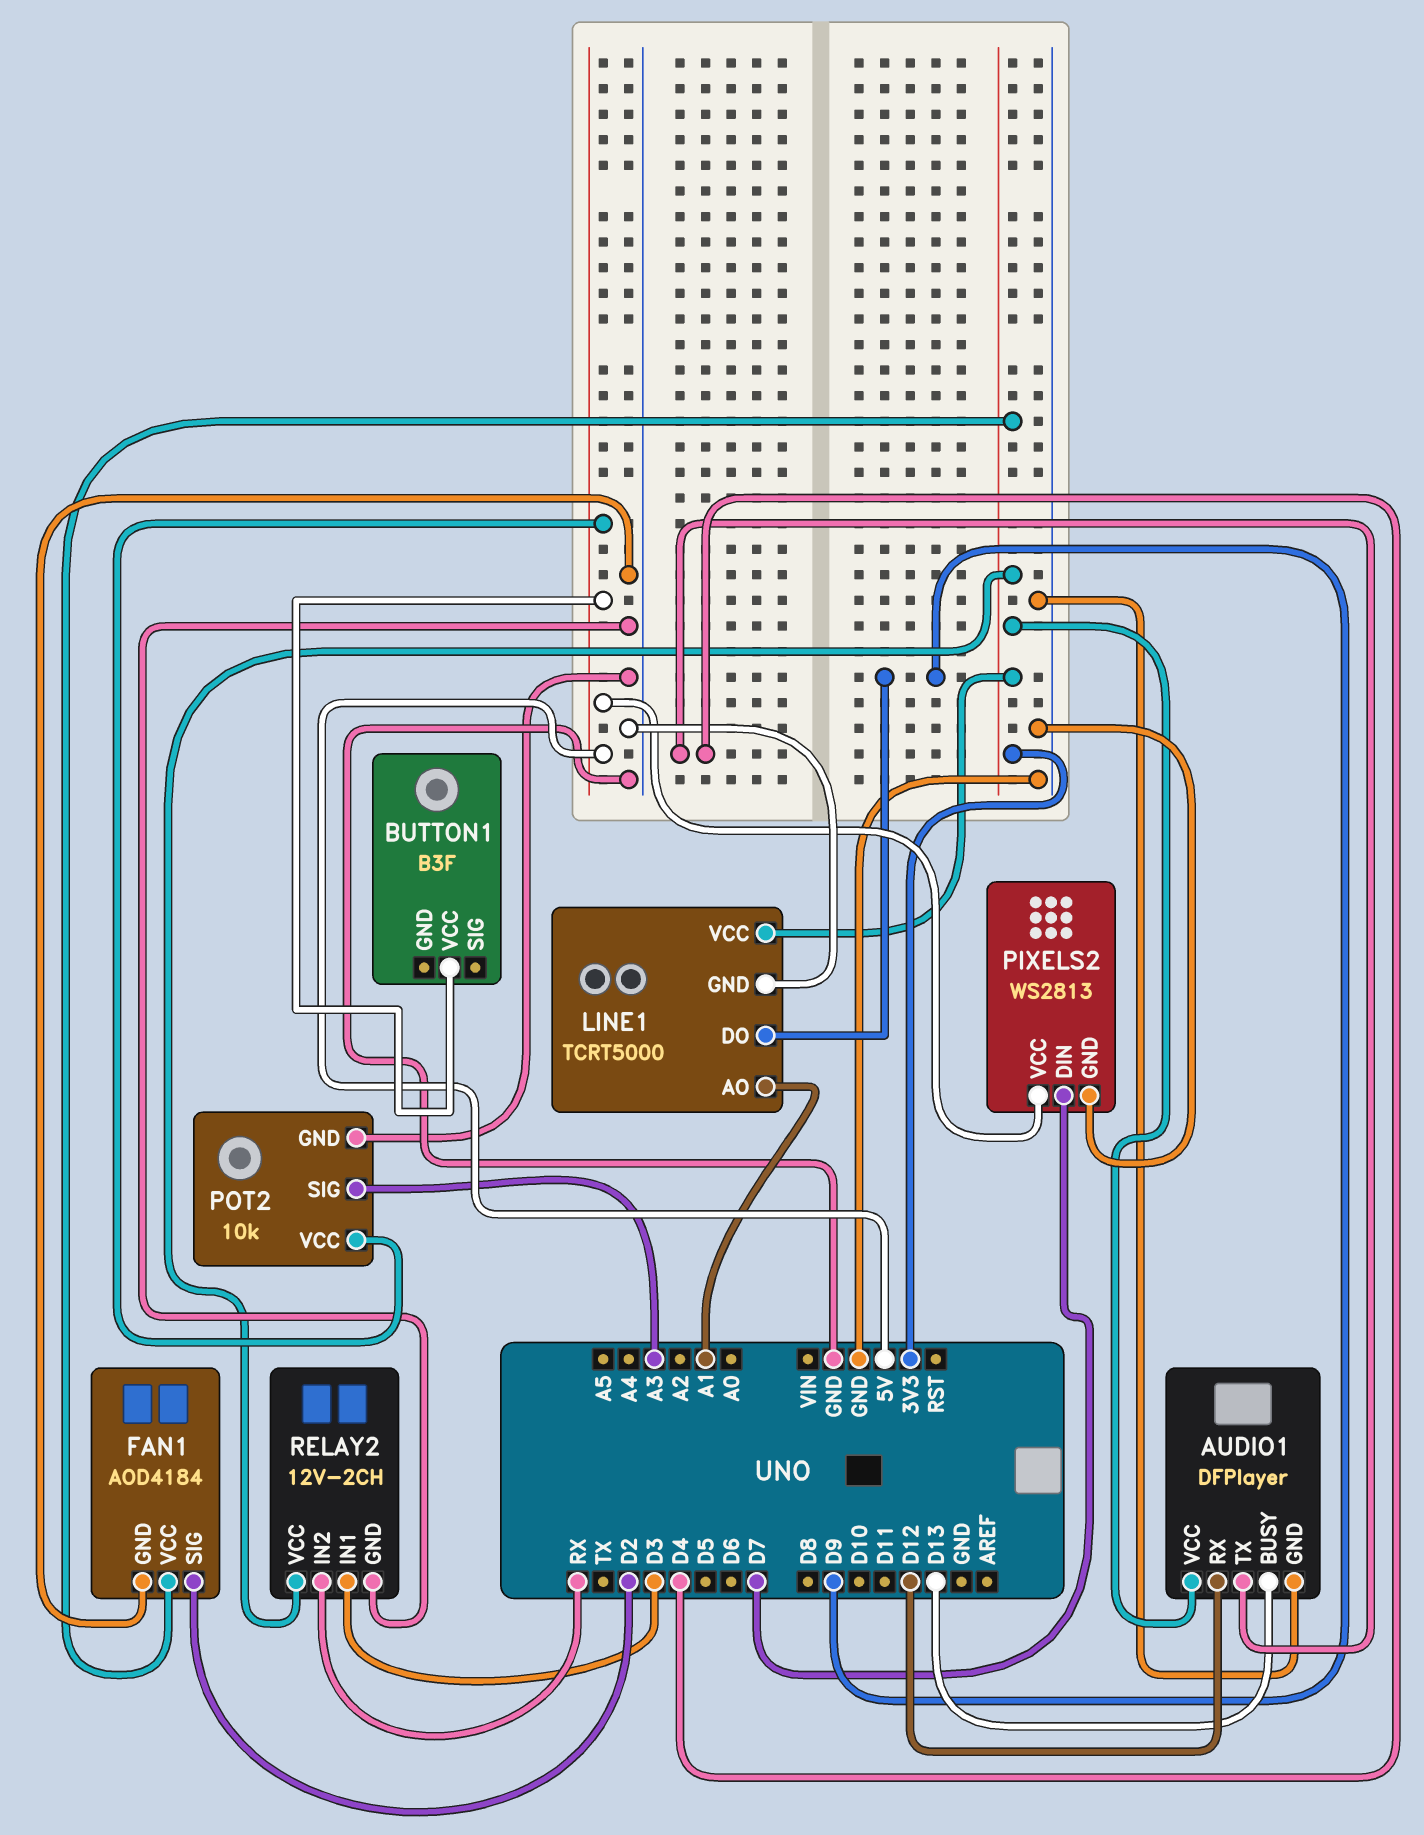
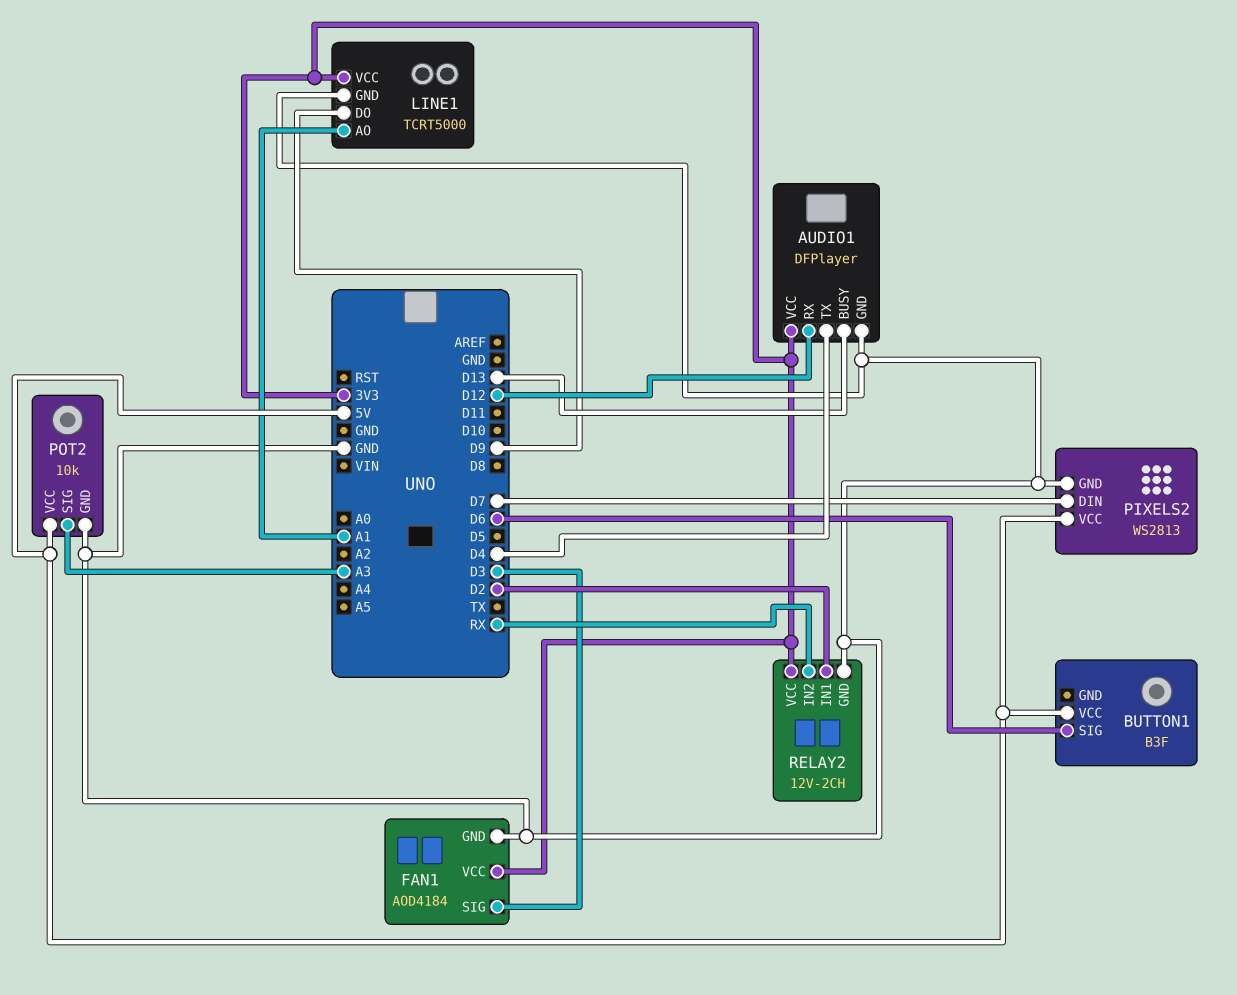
BUTTON1 pin SIG: none -> D6
FAN1 pin SIG: D2 -> D3
RELAY2 pin IN1: D3 -> D2

